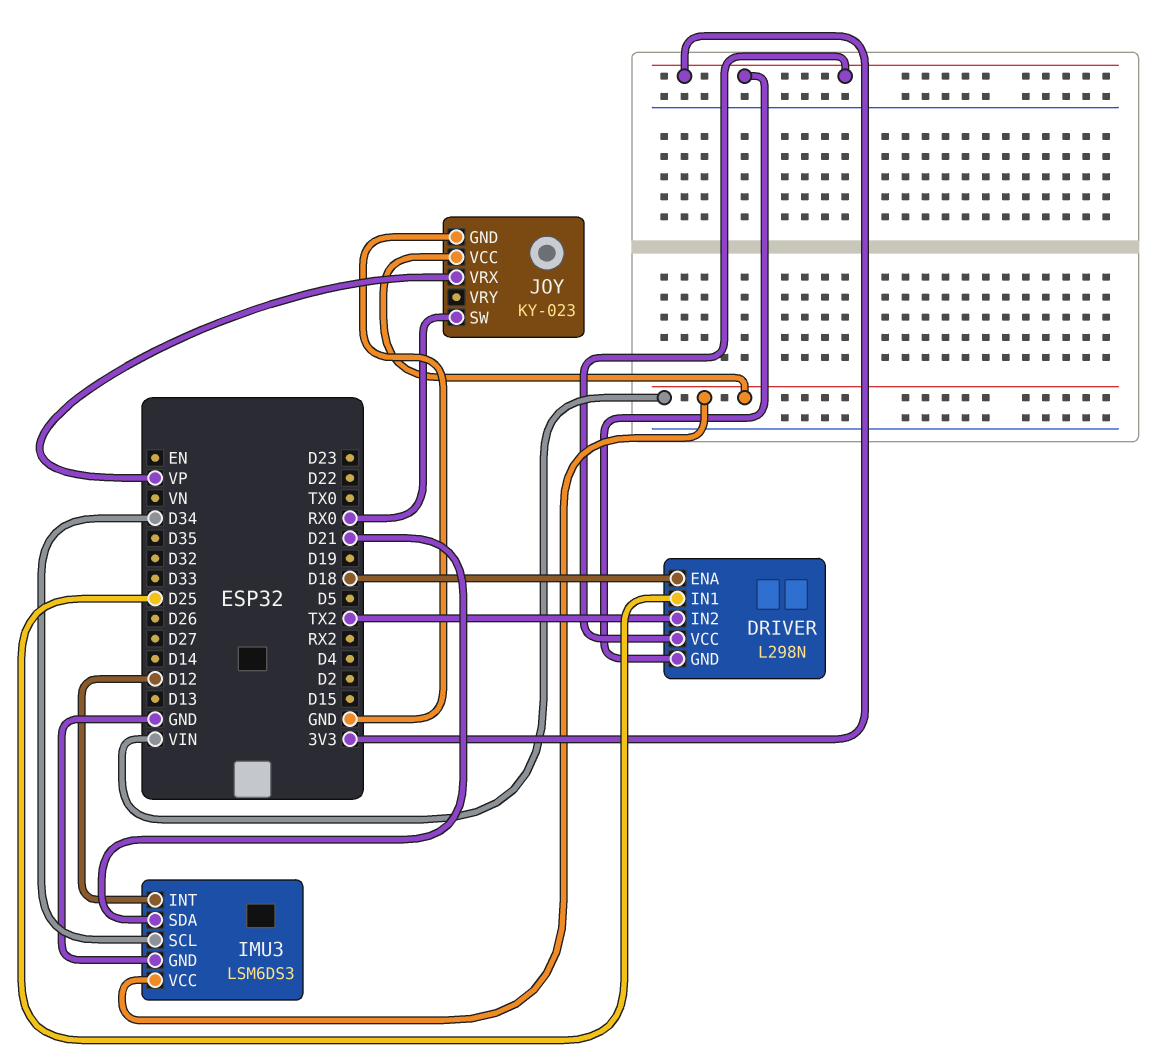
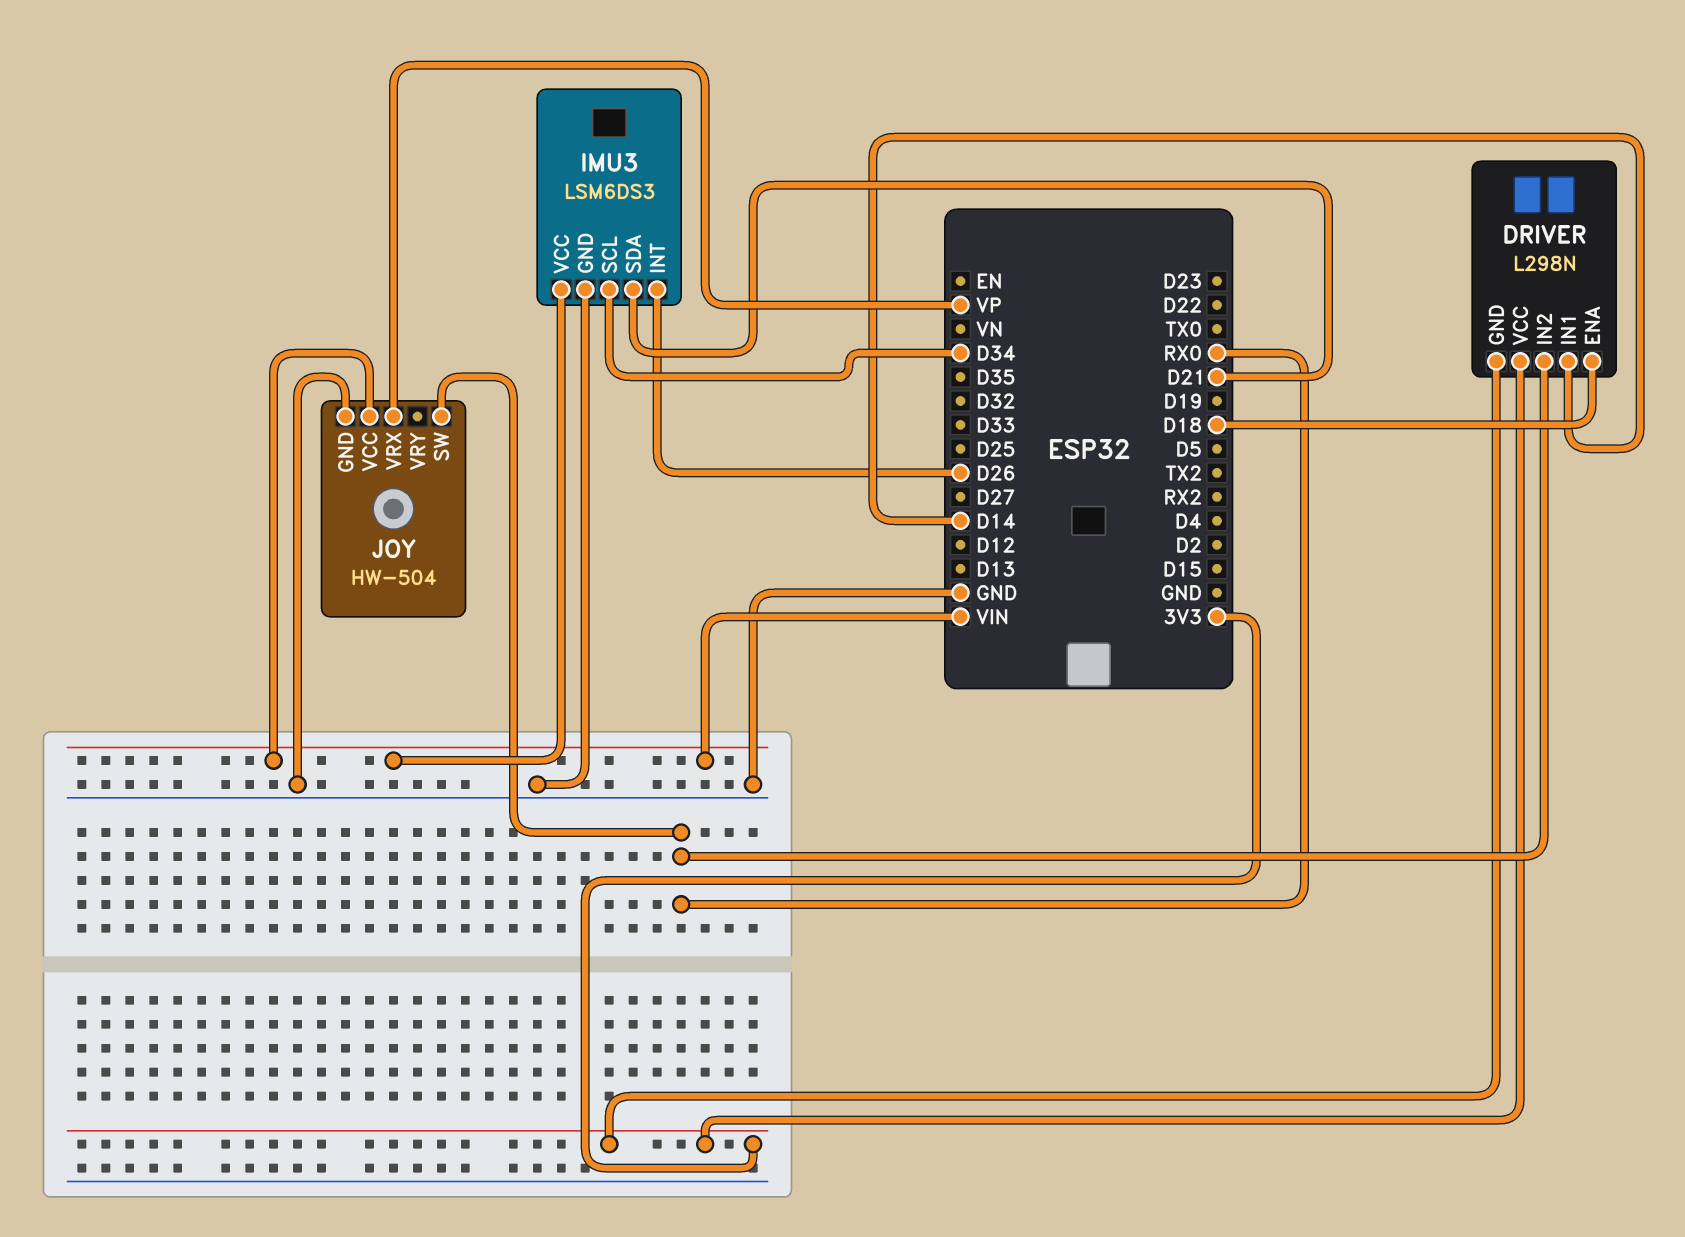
DRIVER pin IN1: D25 -> D14
DRIVER pin IN2: TX2 -> RX0
IMU3 pin INT: D12 -> D26
JOY: KY-023 -> HW-504

